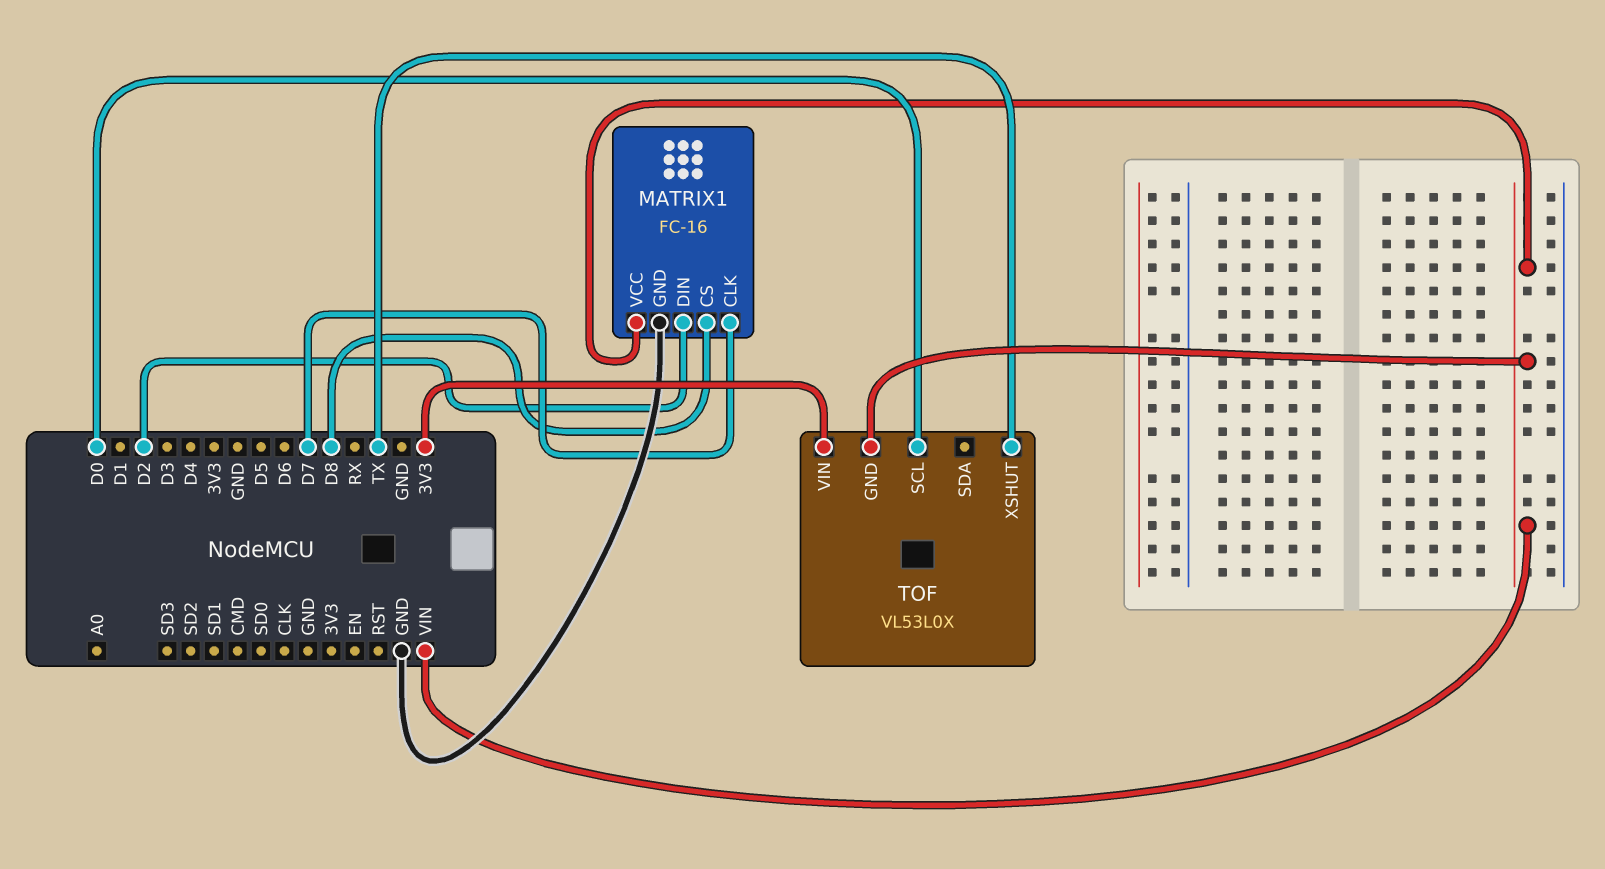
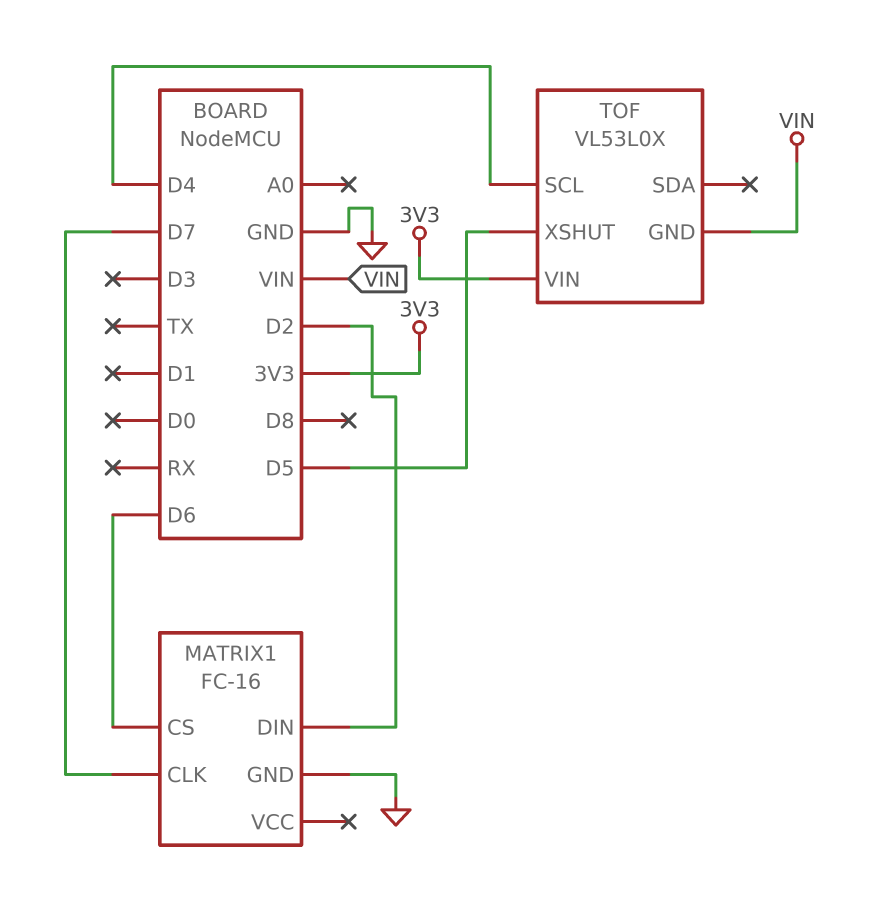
MATRIX1 pin CS: D8 -> D6
MATRIX1 pin VCC: VIN -> none
TOF pin SCL: D0 -> D4
TOF pin XSHUT: TX -> D5

